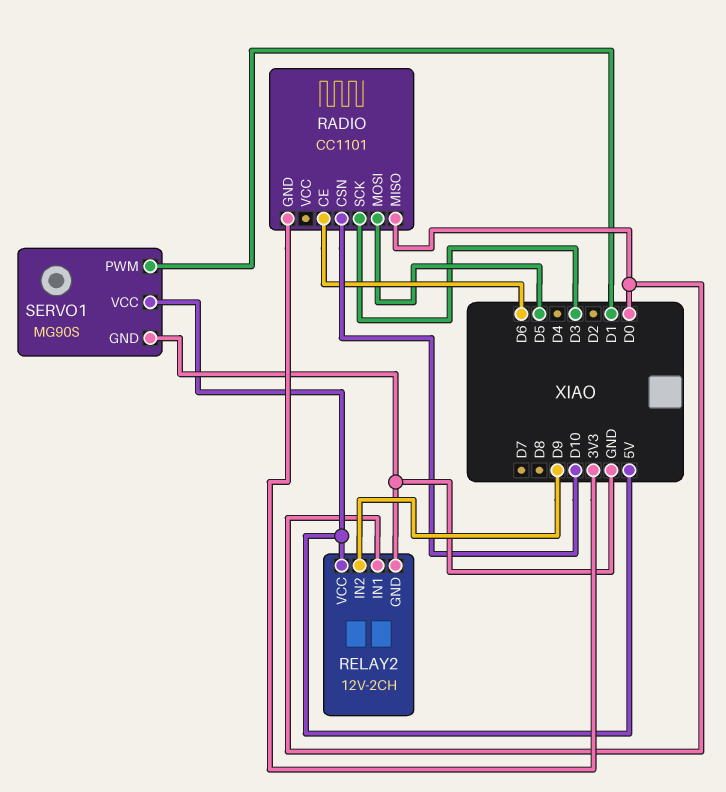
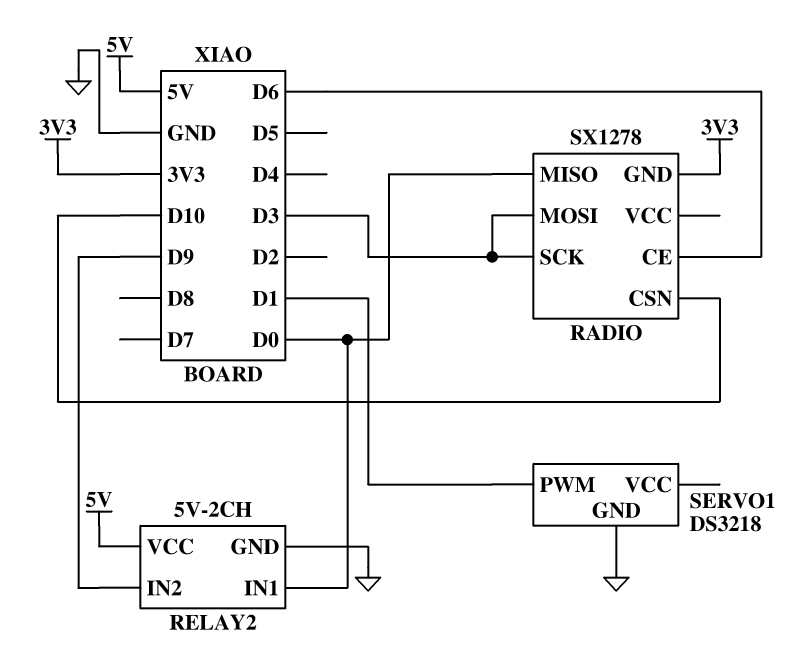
RADIO: CC1101 -> SX1278
RADIO pin MOSI: D5 -> D3
RELAY2: 12V-2CH -> 5V-2CH
SERVO1: MG90S -> DS3218
SERVO1 pin VCC: 5V -> none

